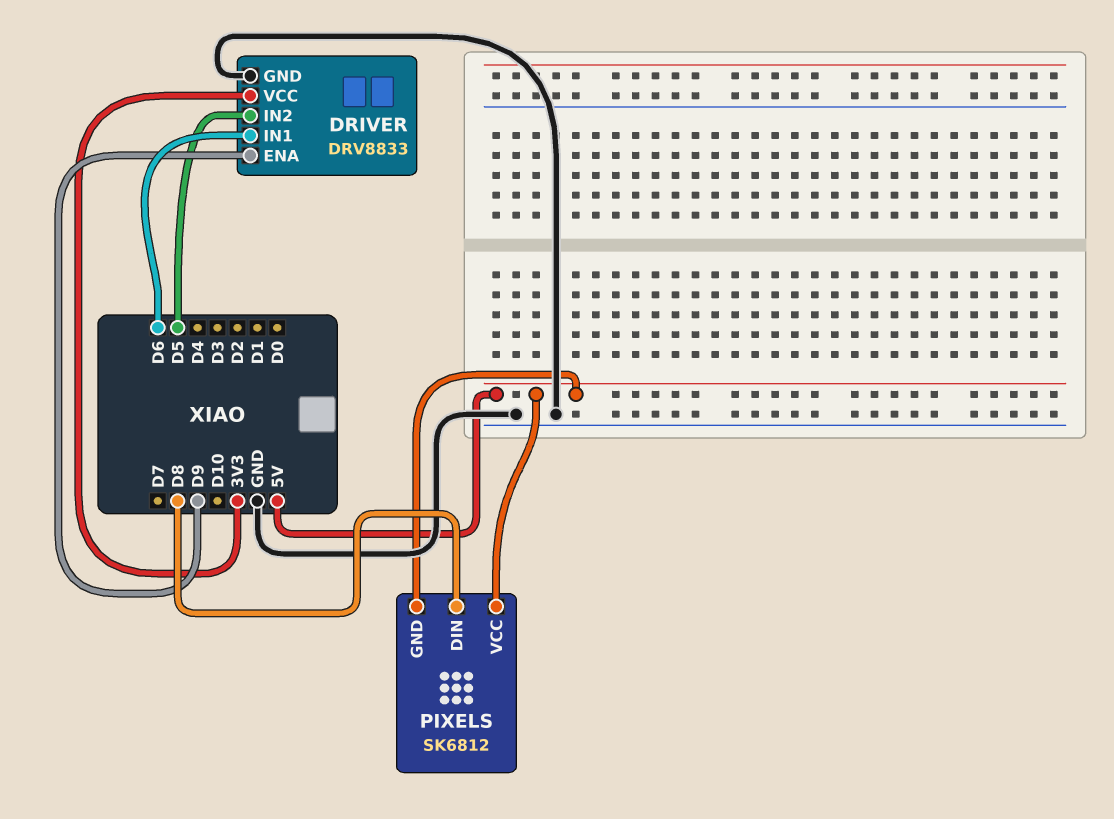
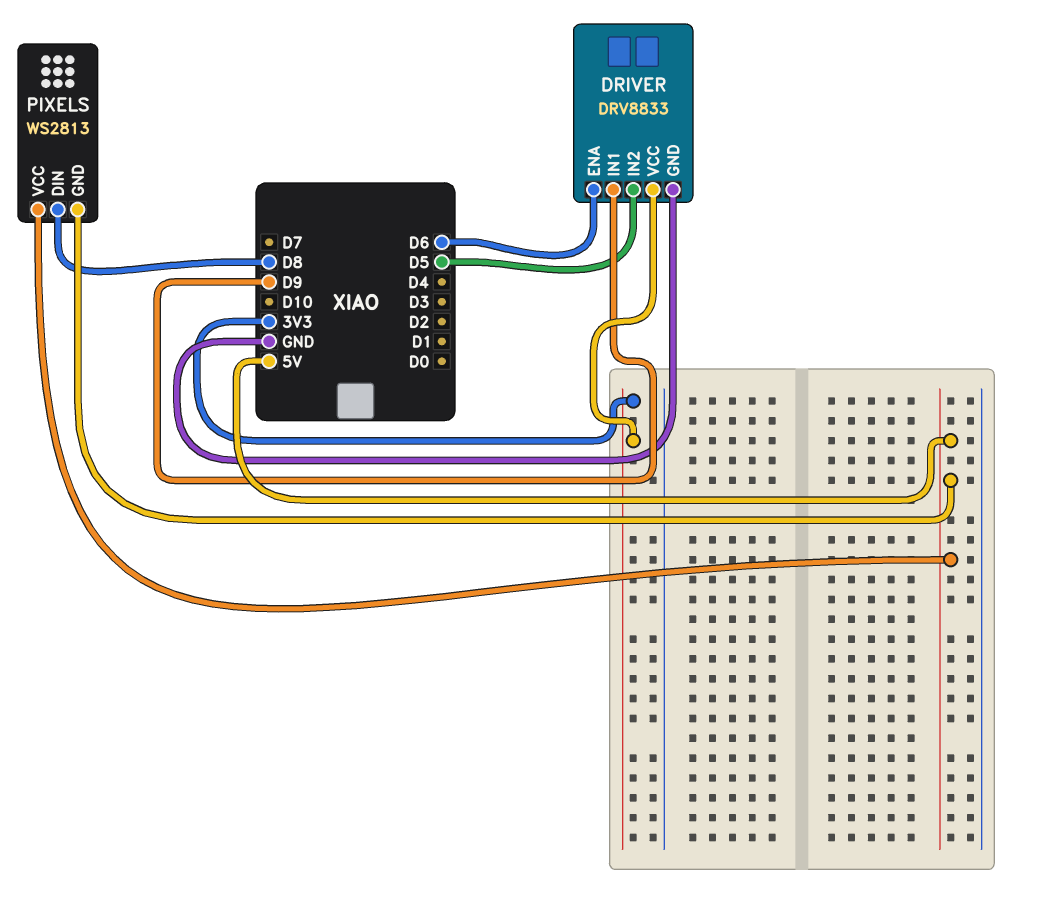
DRIVER pin ENA: D9 -> D6
DRIVER pin IN1: D6 -> D9
PIXELS: SK6812 -> WS2813

